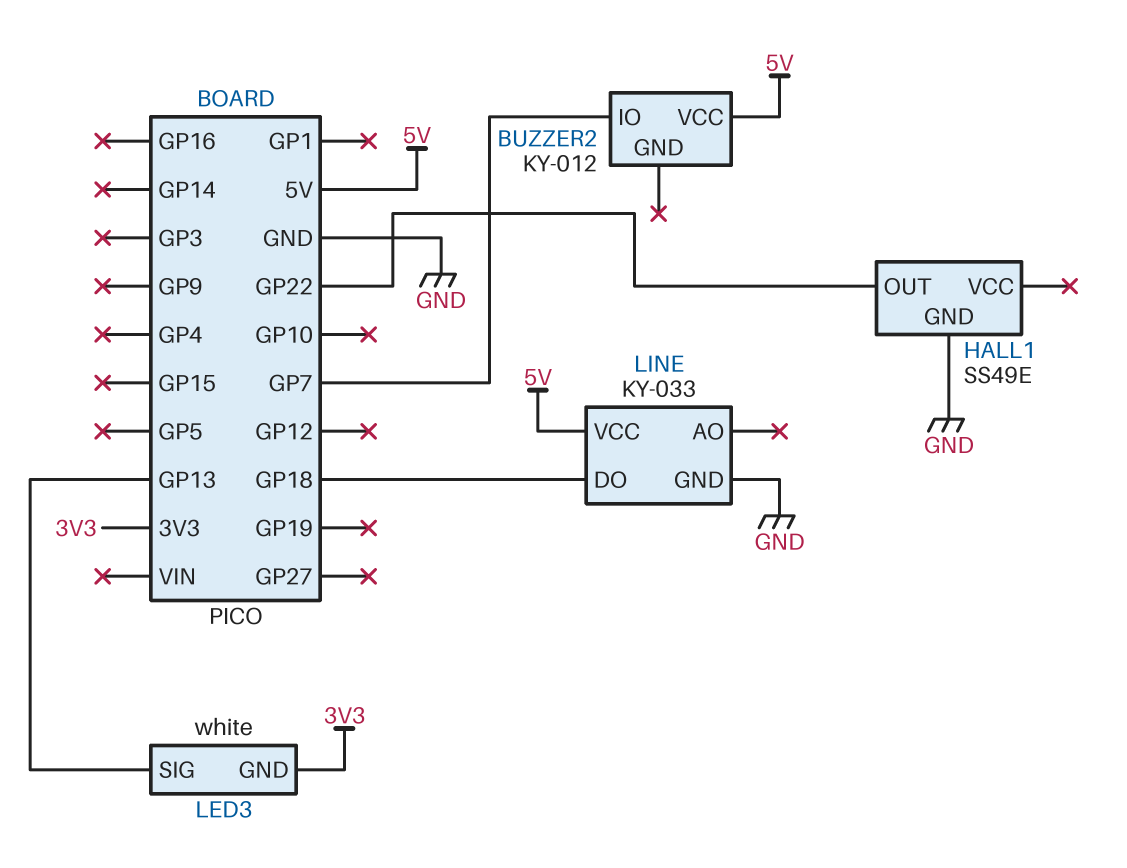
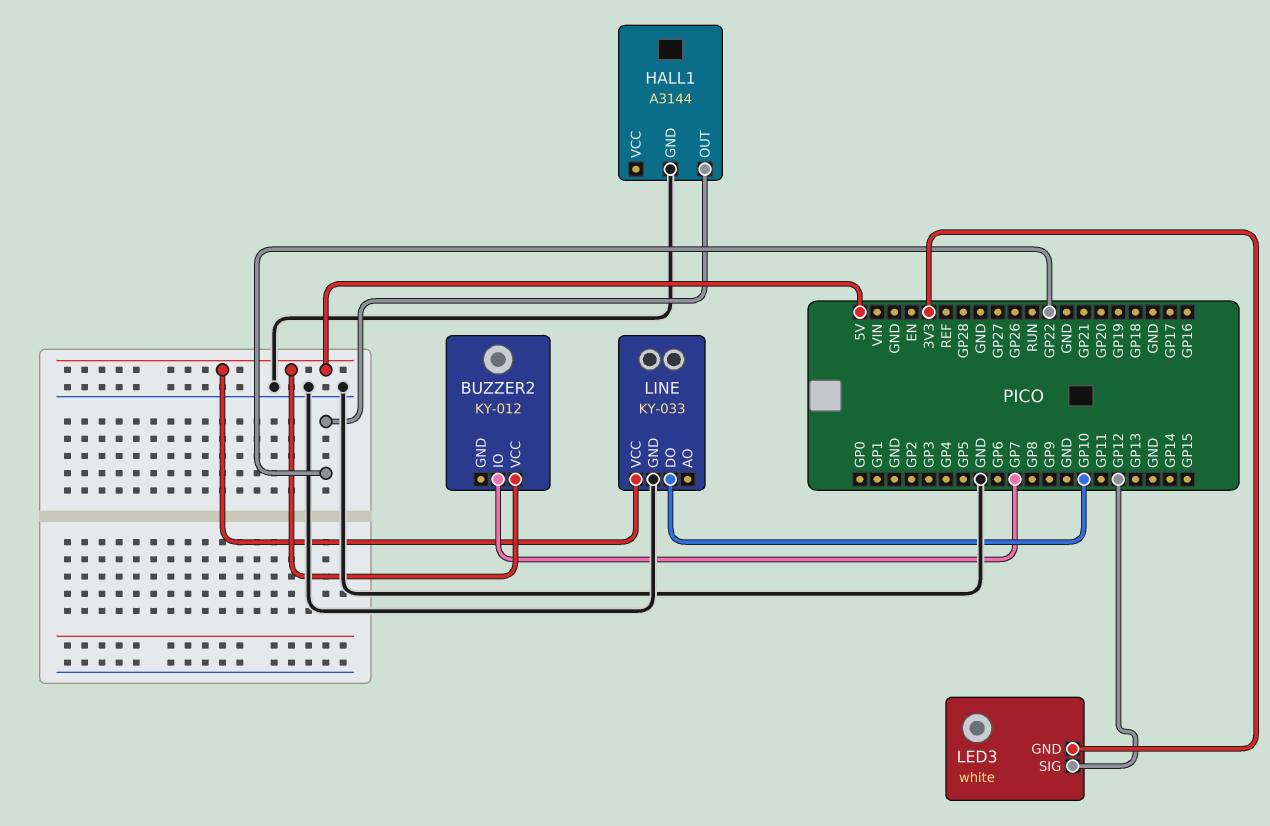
HALL1: SS49E -> A3144
LED3 pin SIG: GP13 -> GP12
LINE pin DO: GP18 -> GP10

